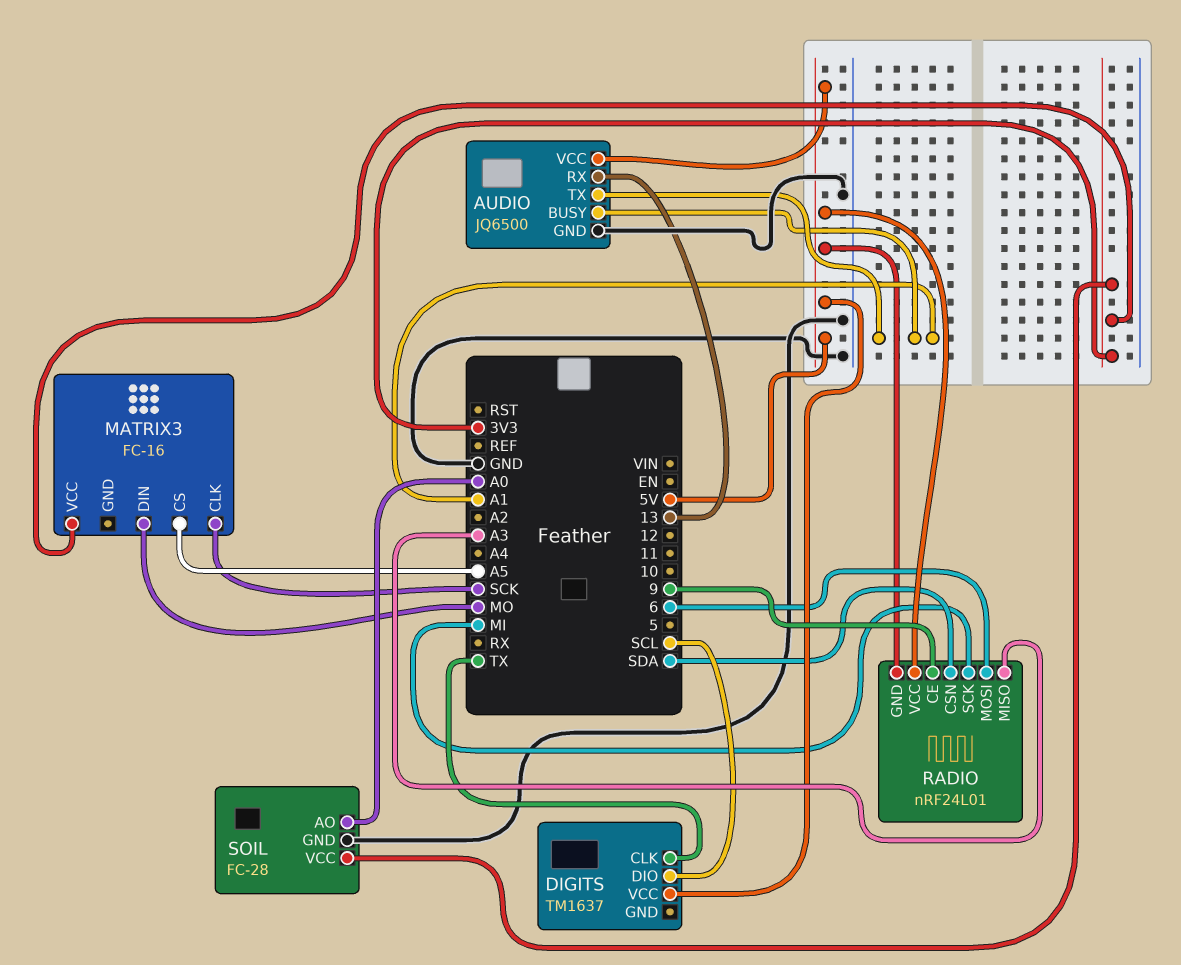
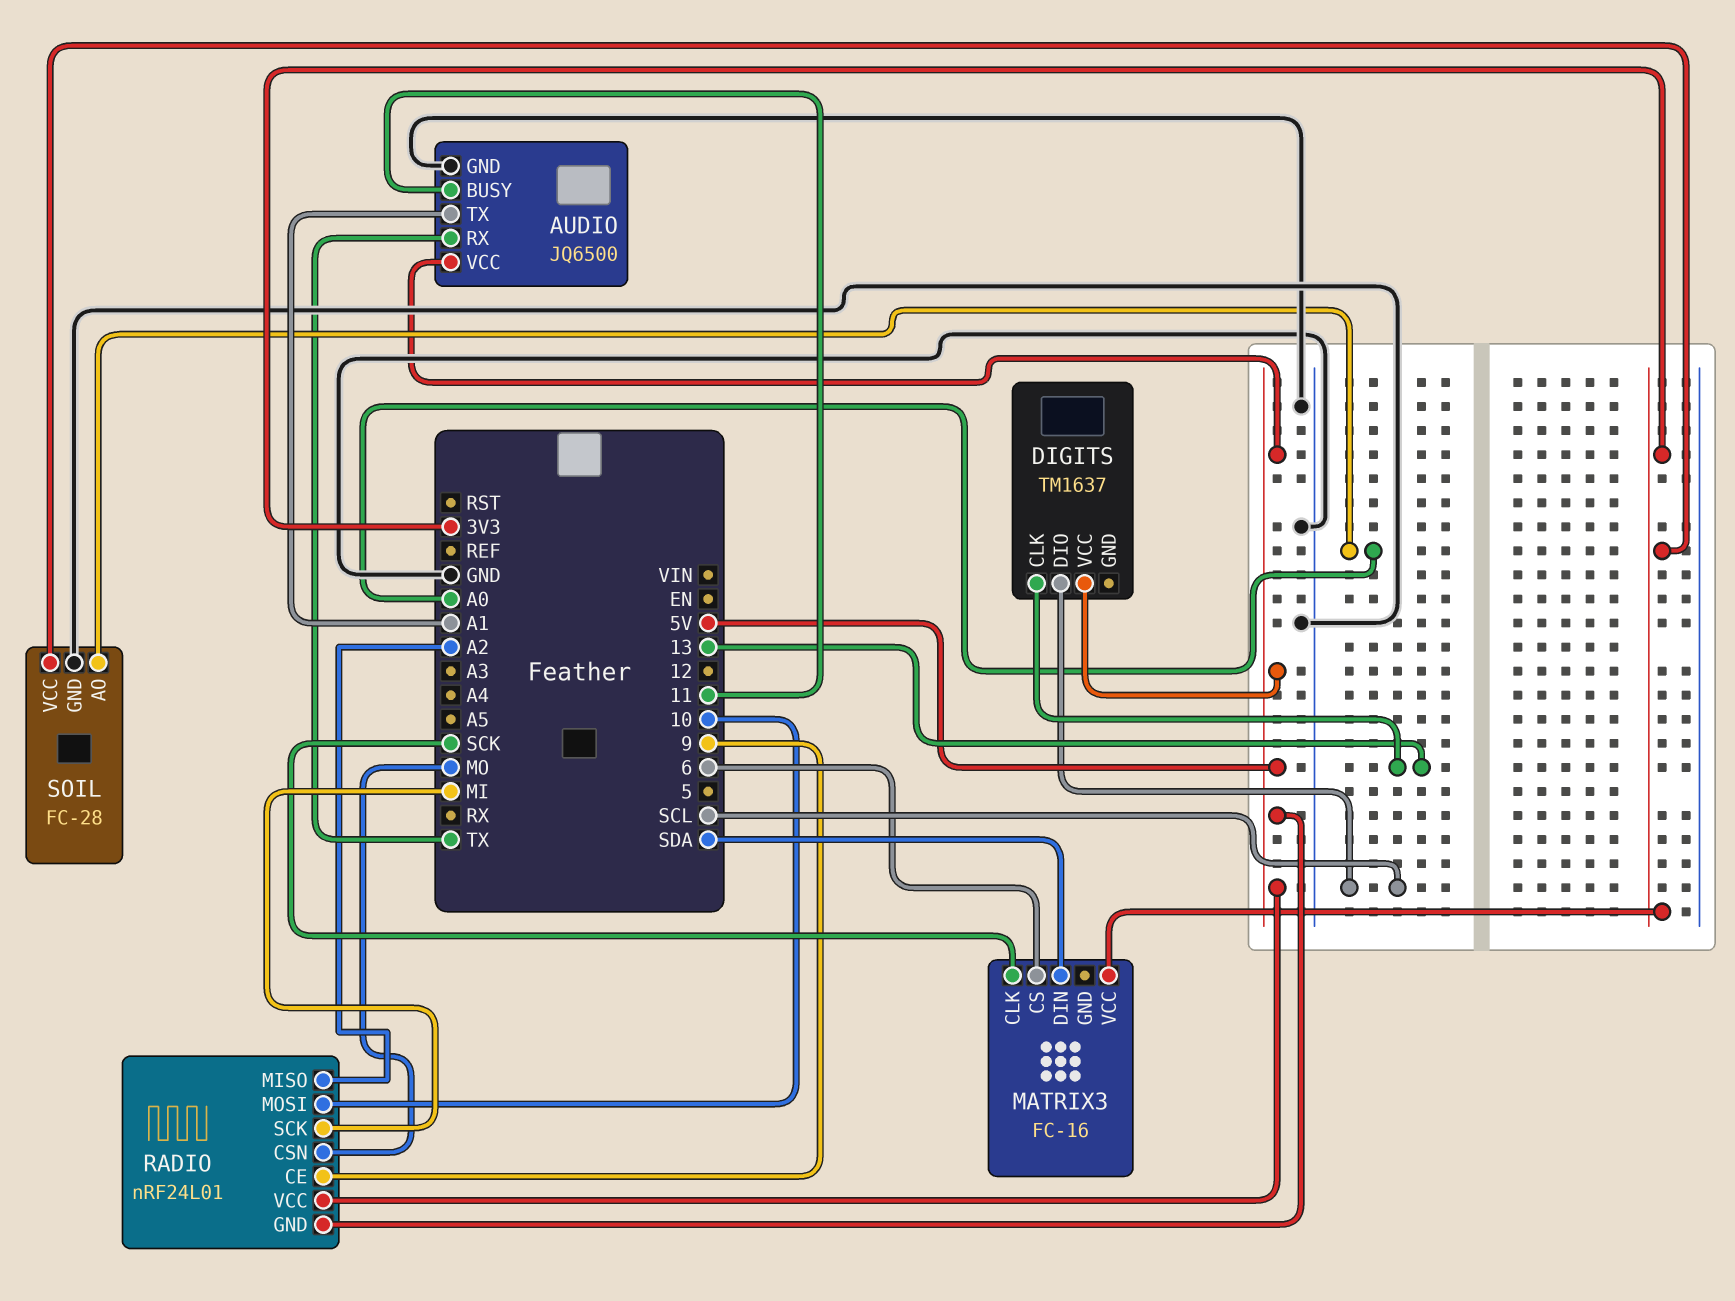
AUDIO pin BUSY: A1 -> 11
AUDIO pin RX: 13 -> TX
DIGITS pin CLK: TX -> 13
MATRIX3 pin CS: A5 -> 6
MATRIX3 pin DIN: MO -> SDA
RADIO pin CSN: SDA -> MO
RADIO pin MISO: A3 -> A2
RADIO pin MOSI: 6 -> 10

